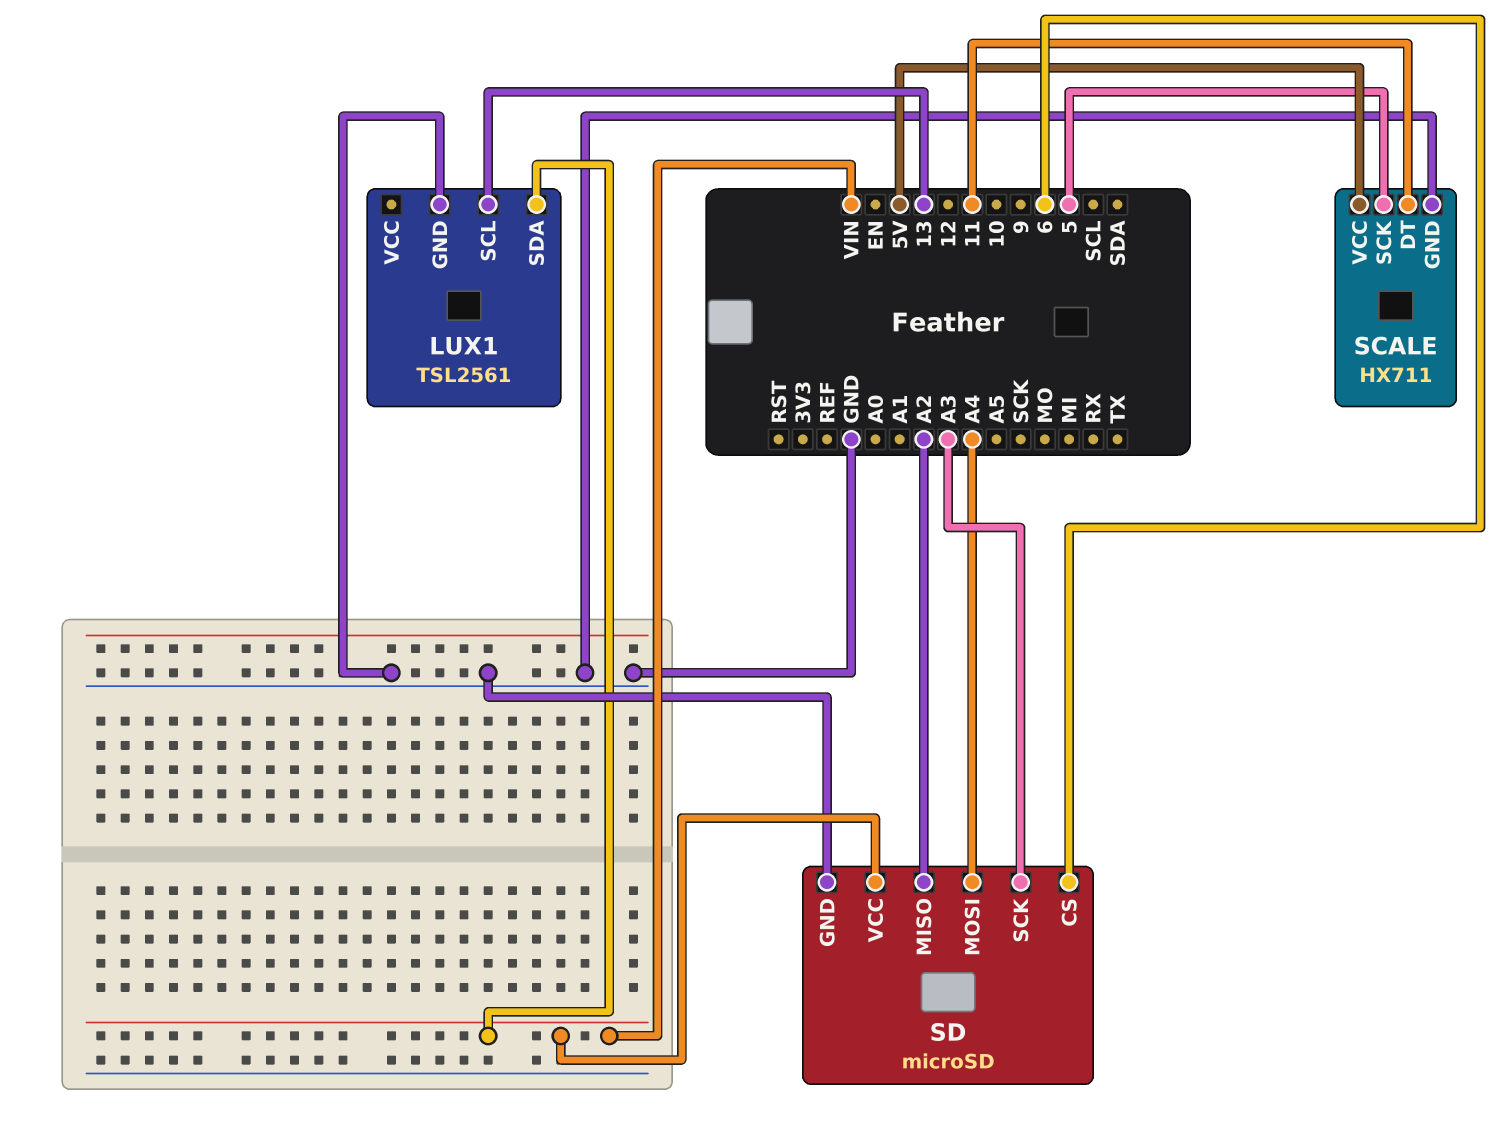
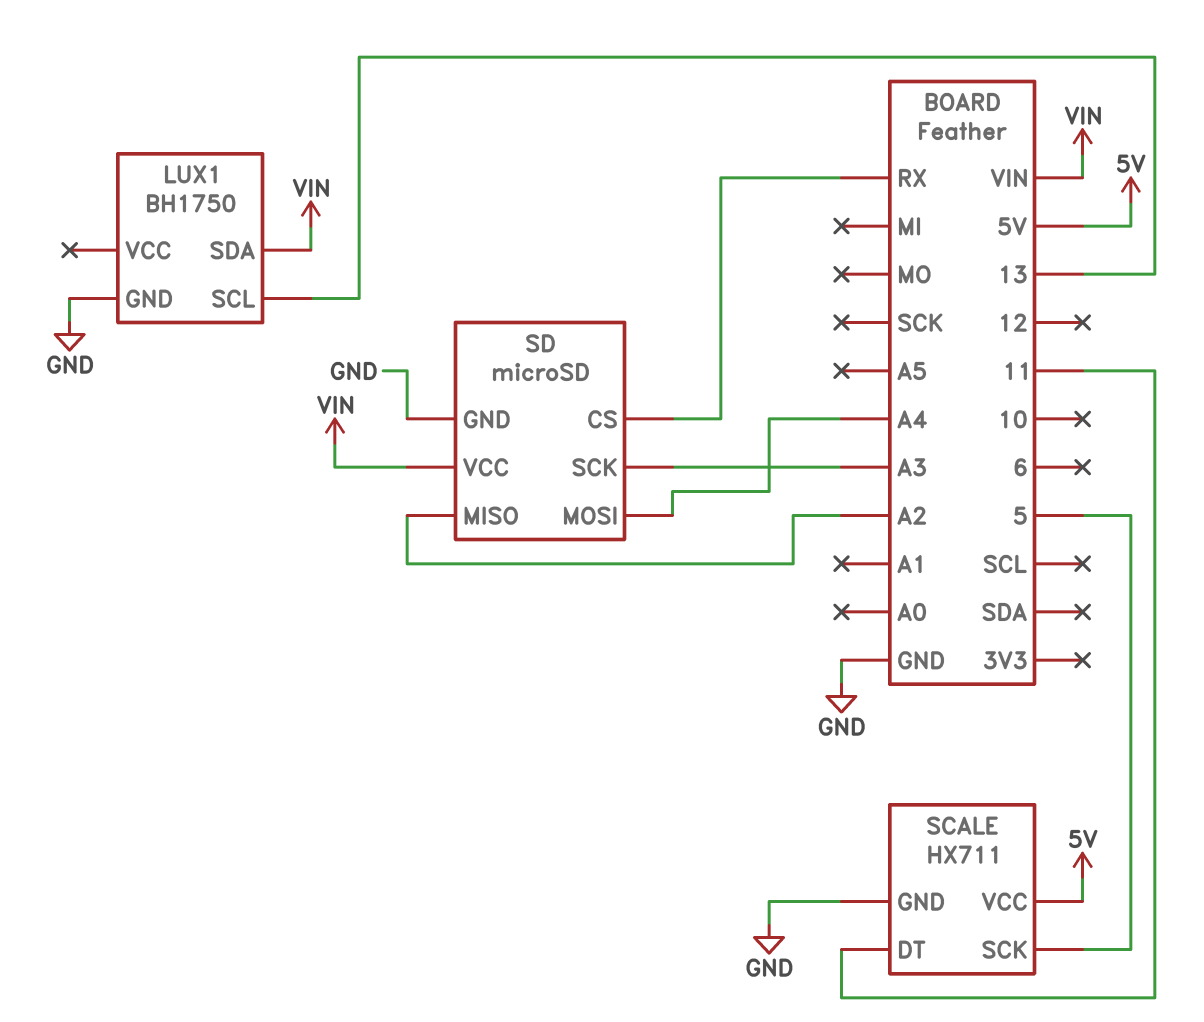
LUX1: TSL2561 -> BH1750
SD pin CS: 6 -> RX

